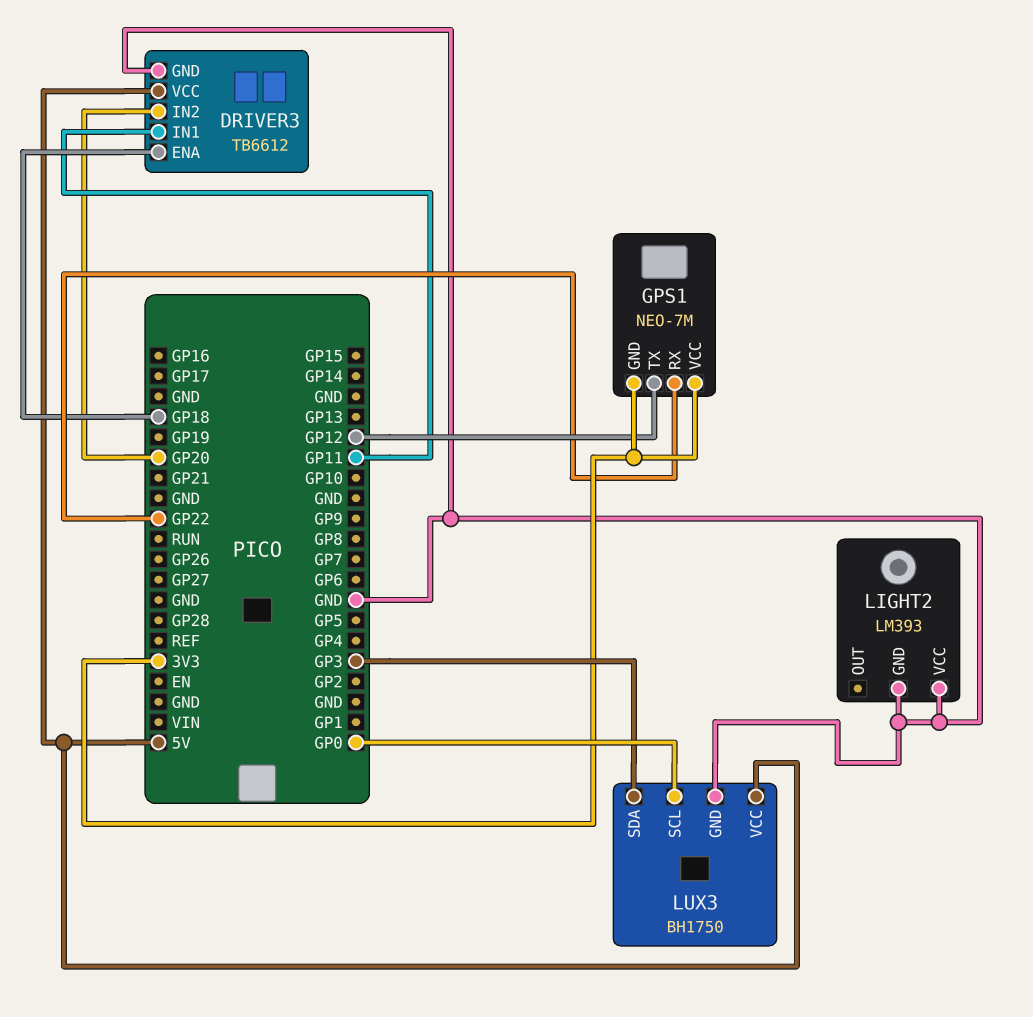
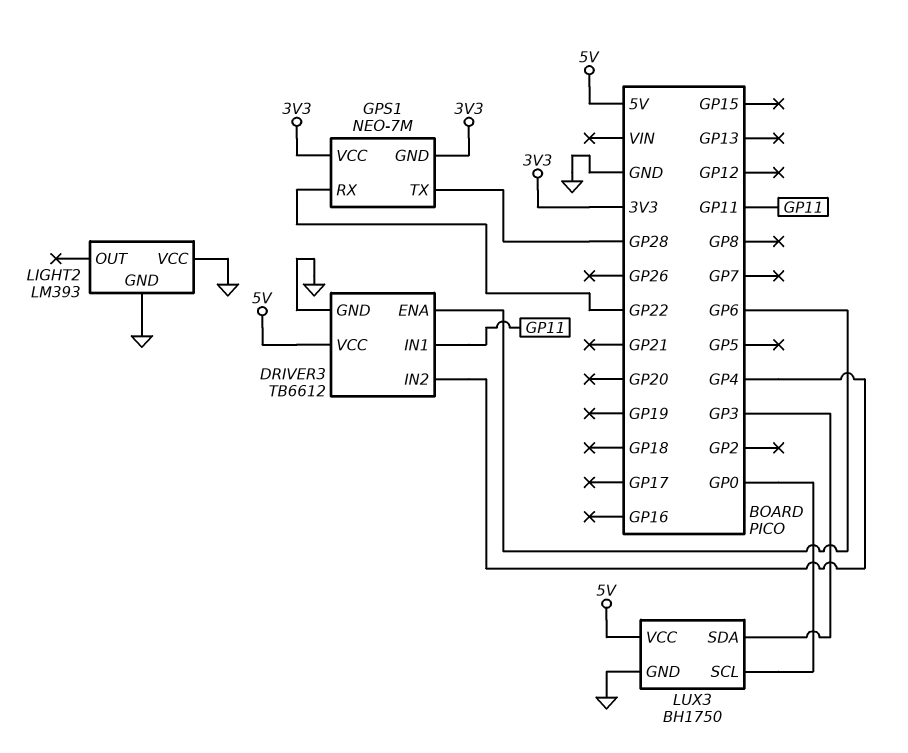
DRIVER3 pin ENA: GP18 -> GP6
DRIVER3 pin IN2: GP20 -> GP4
GPS1 pin TX: GP12 -> GP28

